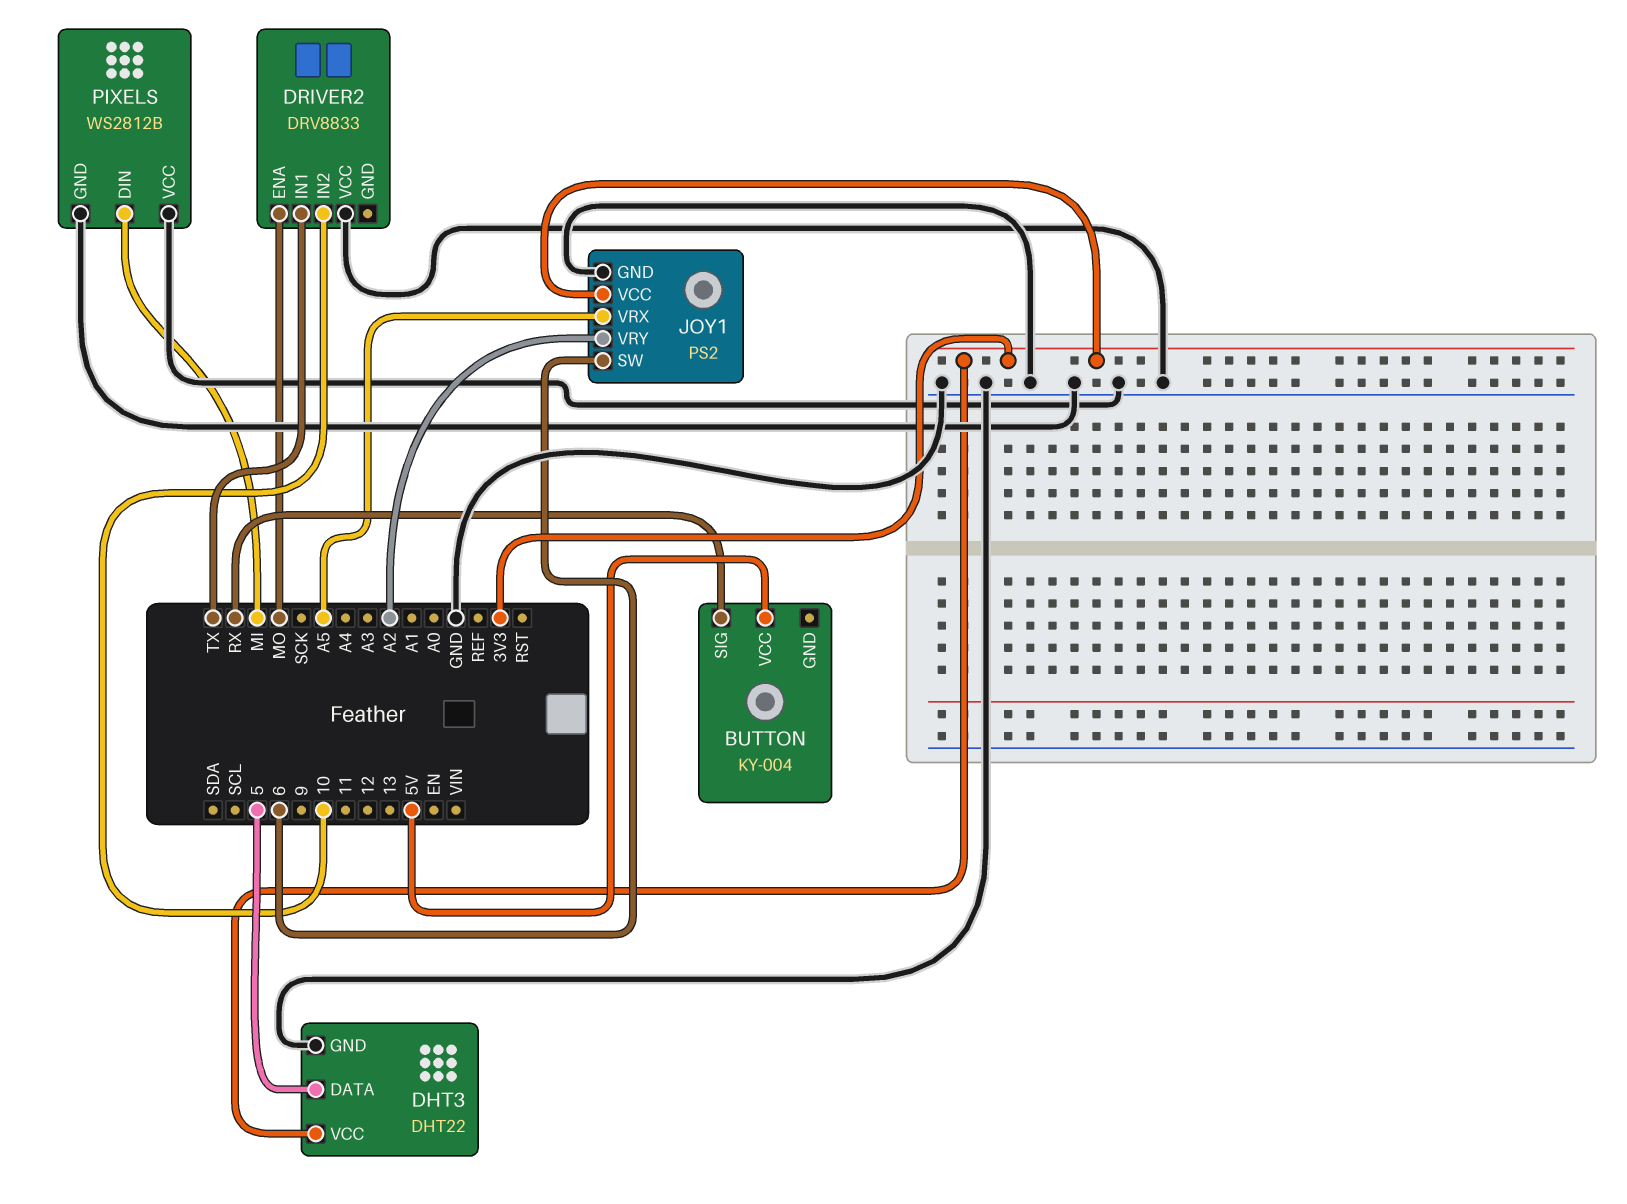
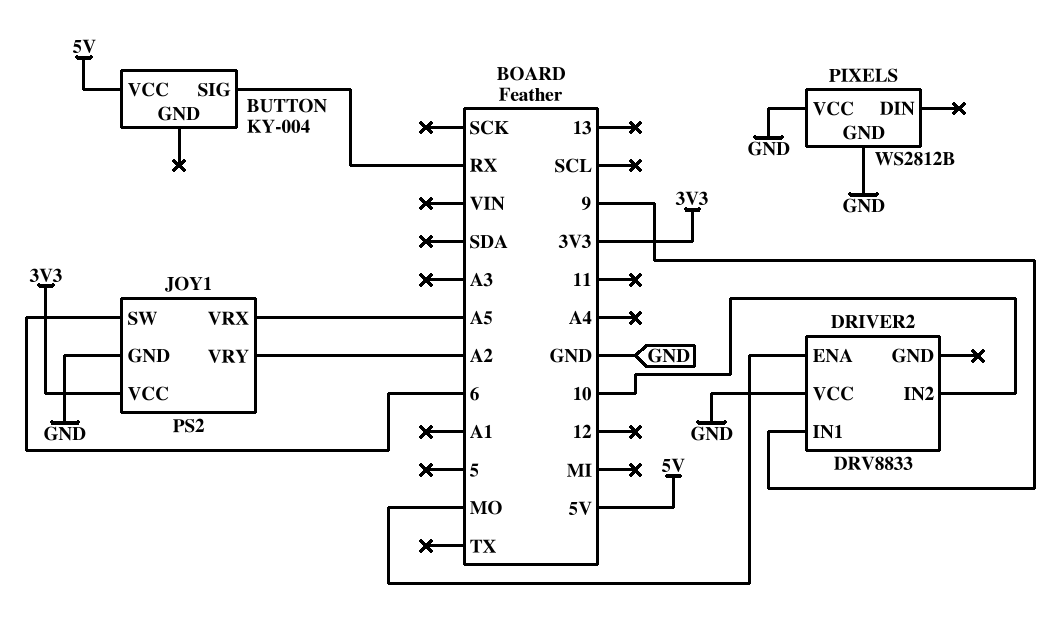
DHT3: DHT22 -> none
DHT3 pin DATA: 5 -> none
DHT3 pin GND: GND -> none
DHT3 pin VCC: 3V3 -> none
DRIVER2 pin IN1: TX -> 9
PIXELS pin DIN: MI -> none

